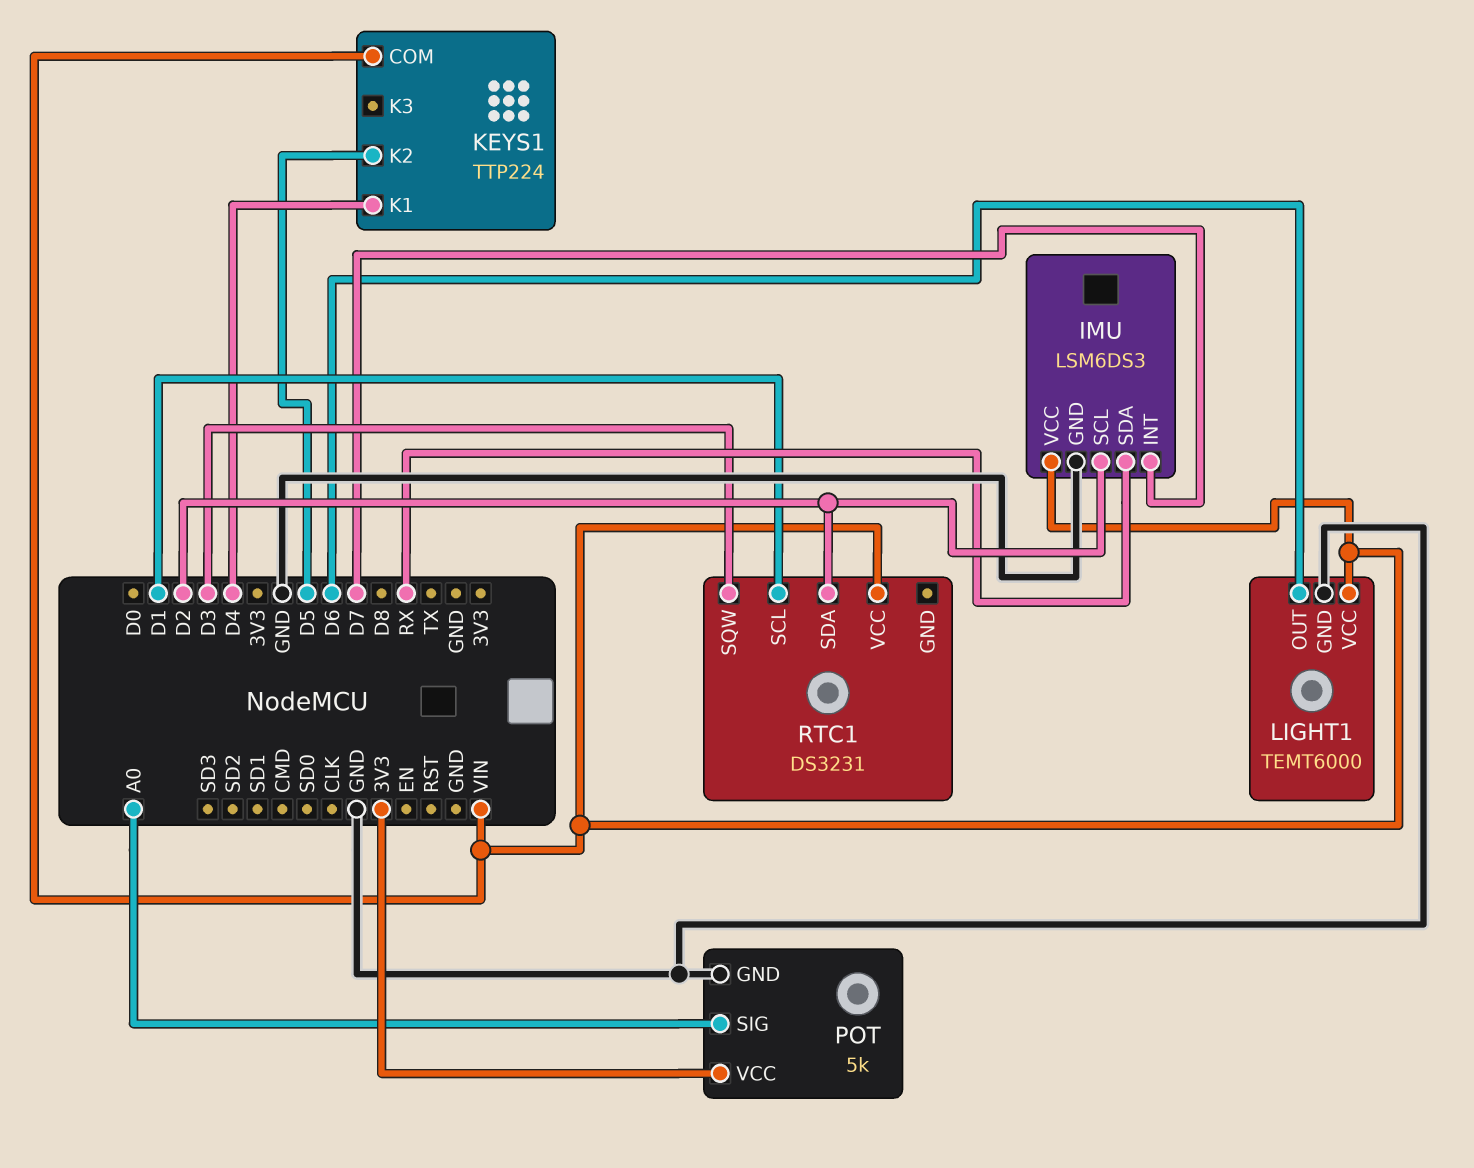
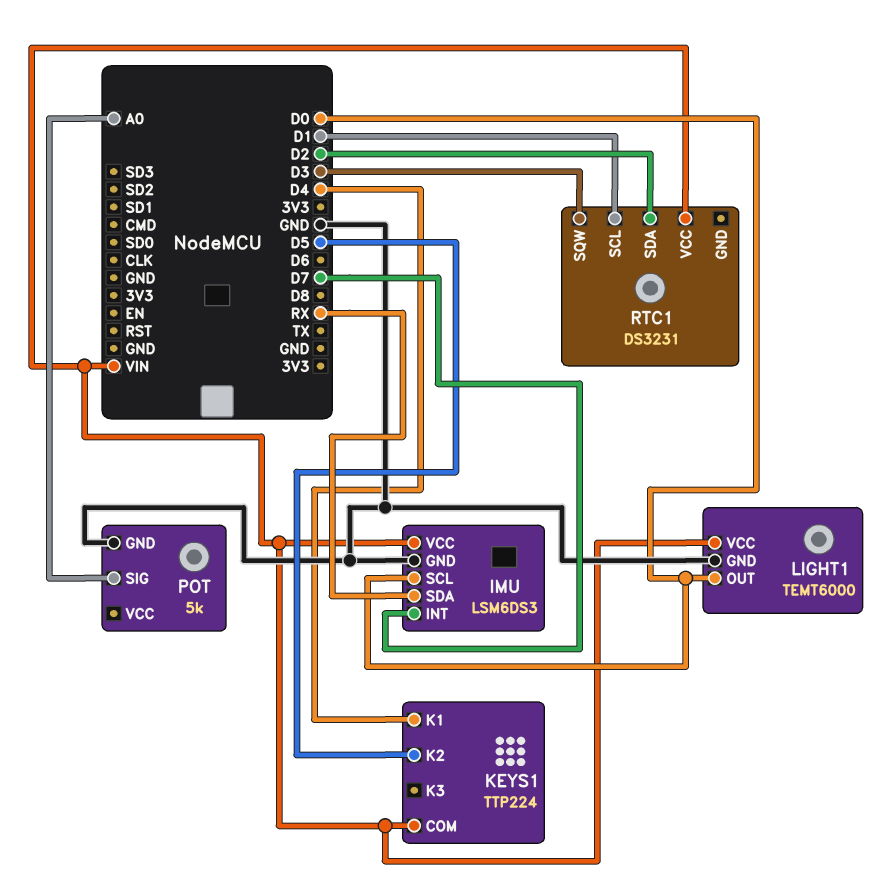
IMU pin SCL: D2 -> D0
LIGHT1 pin OUT: D6 -> D0
POT pin VCC: 3V3 -> none

